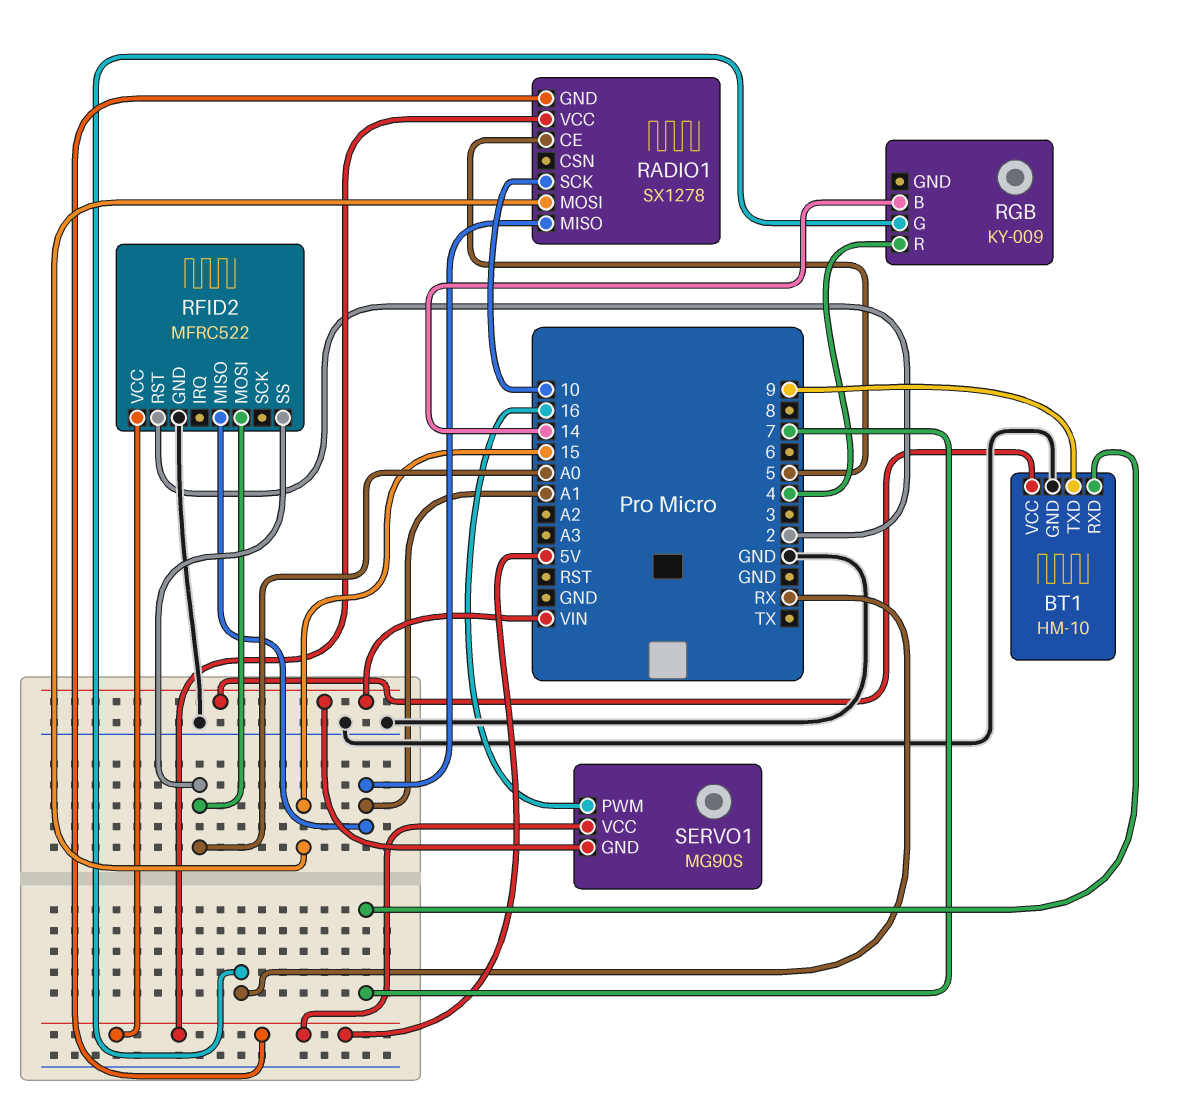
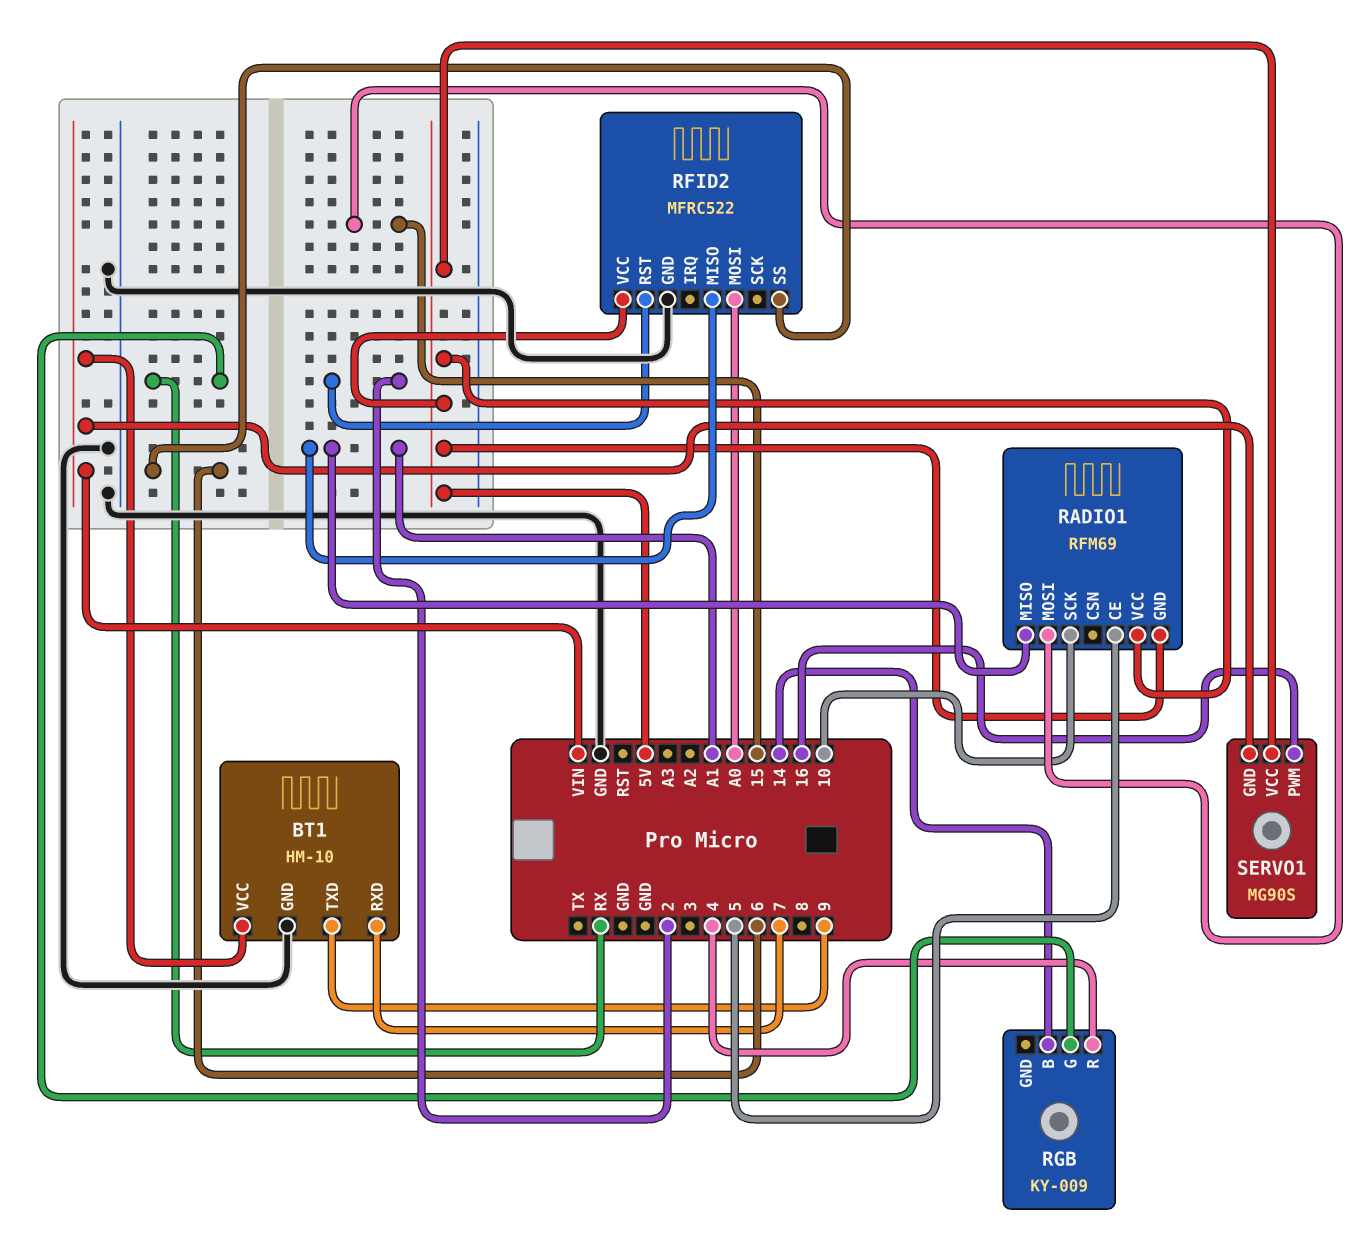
RADIO1: SX1278 -> RFM69
RFID2 pin SS: A0 -> 6

